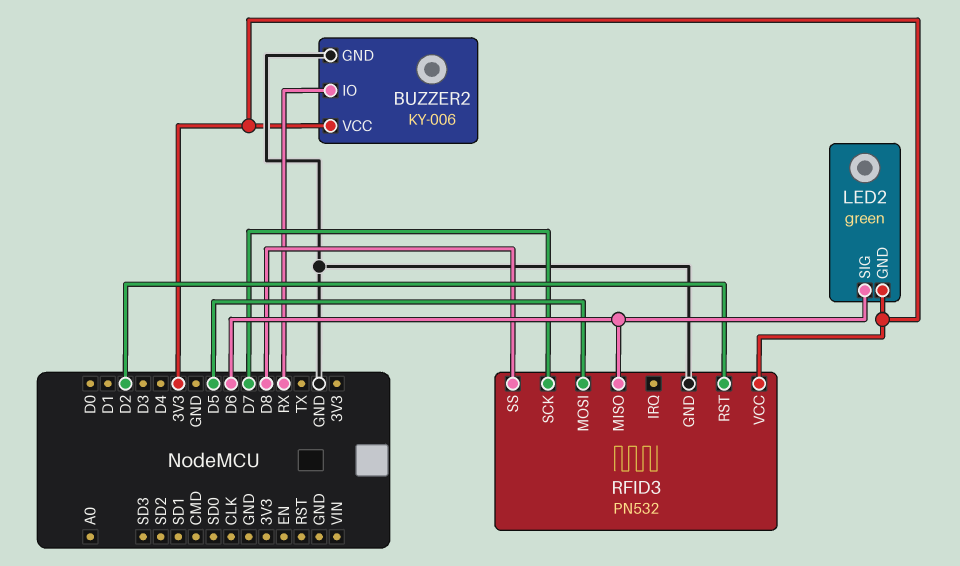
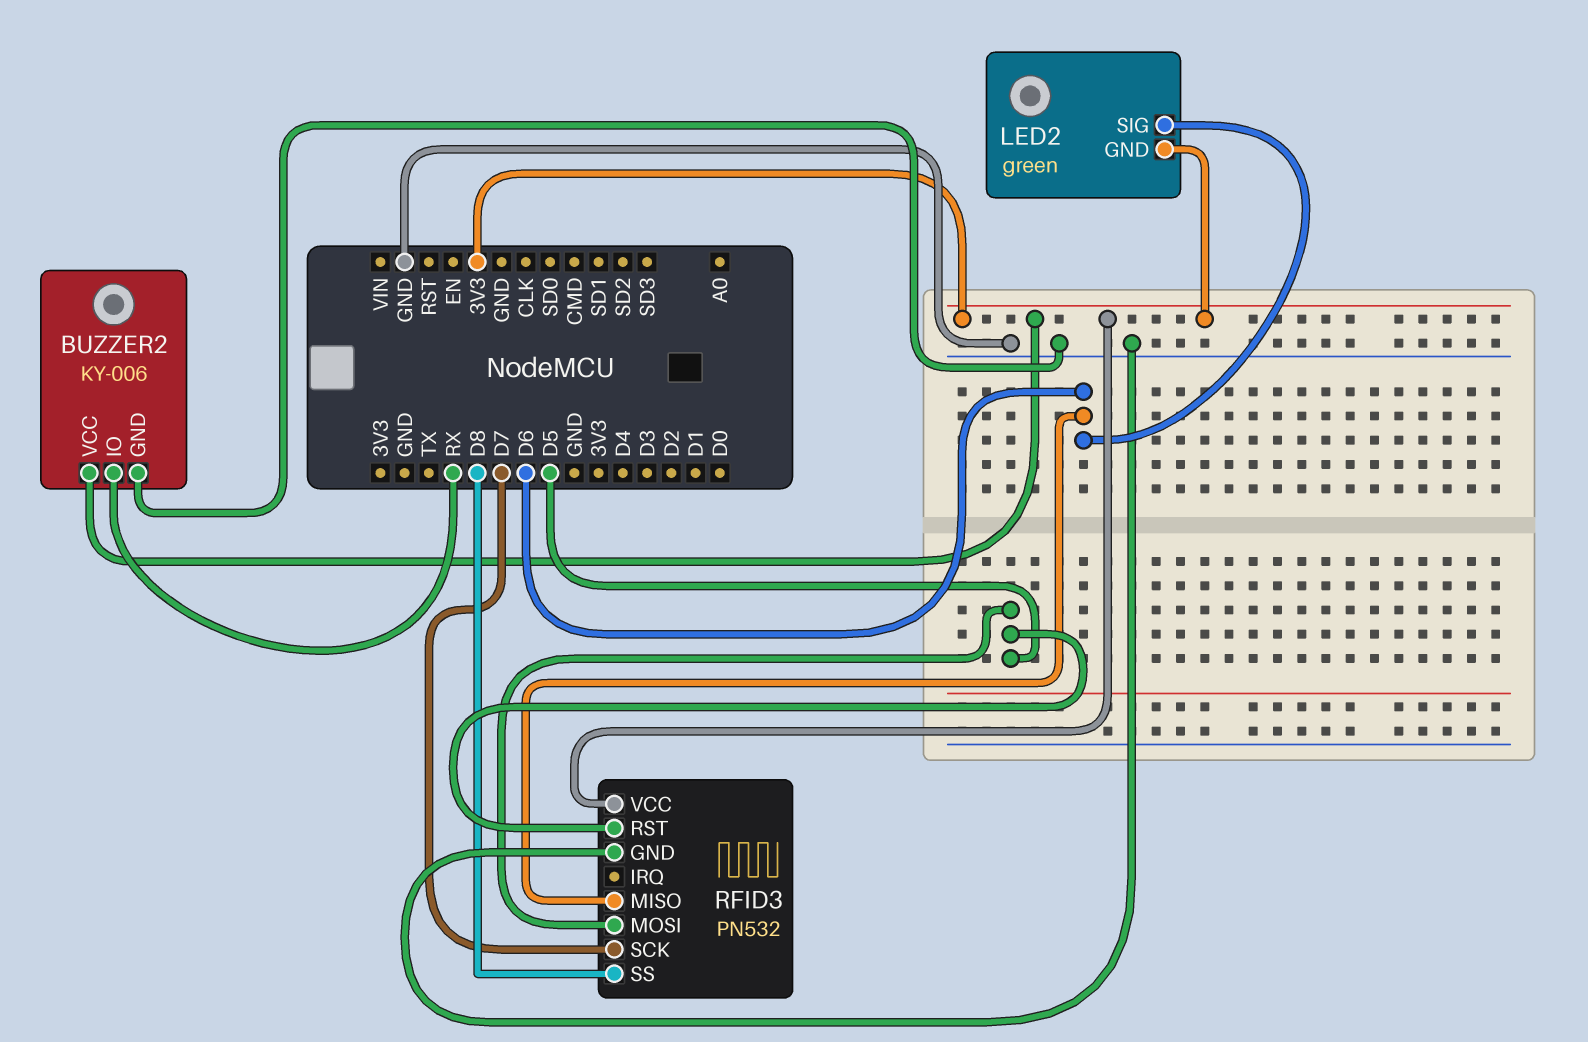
RFID3 pin RST: D2 -> D5

